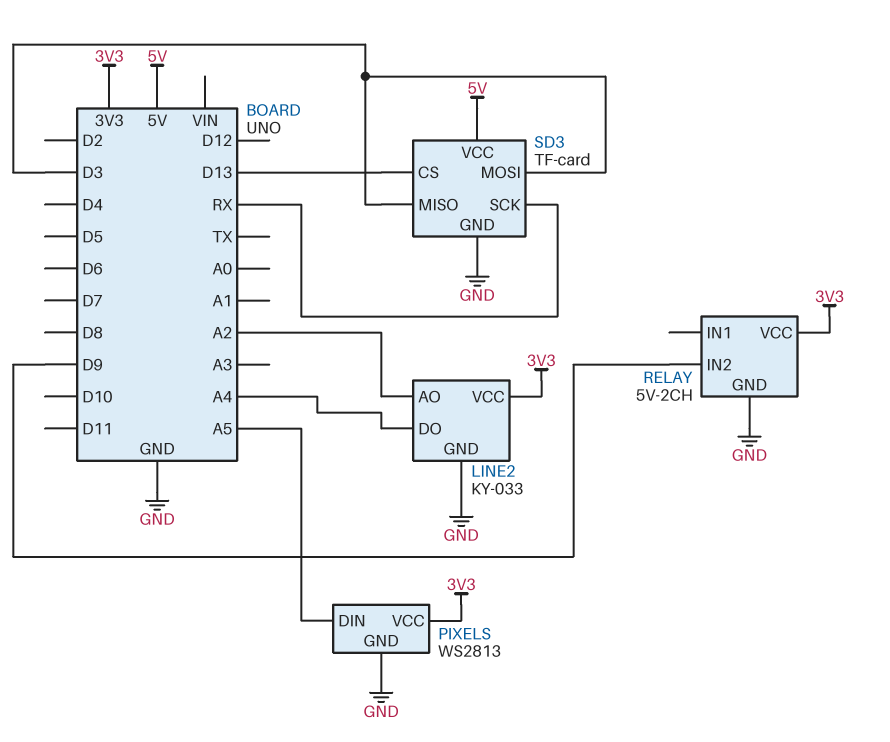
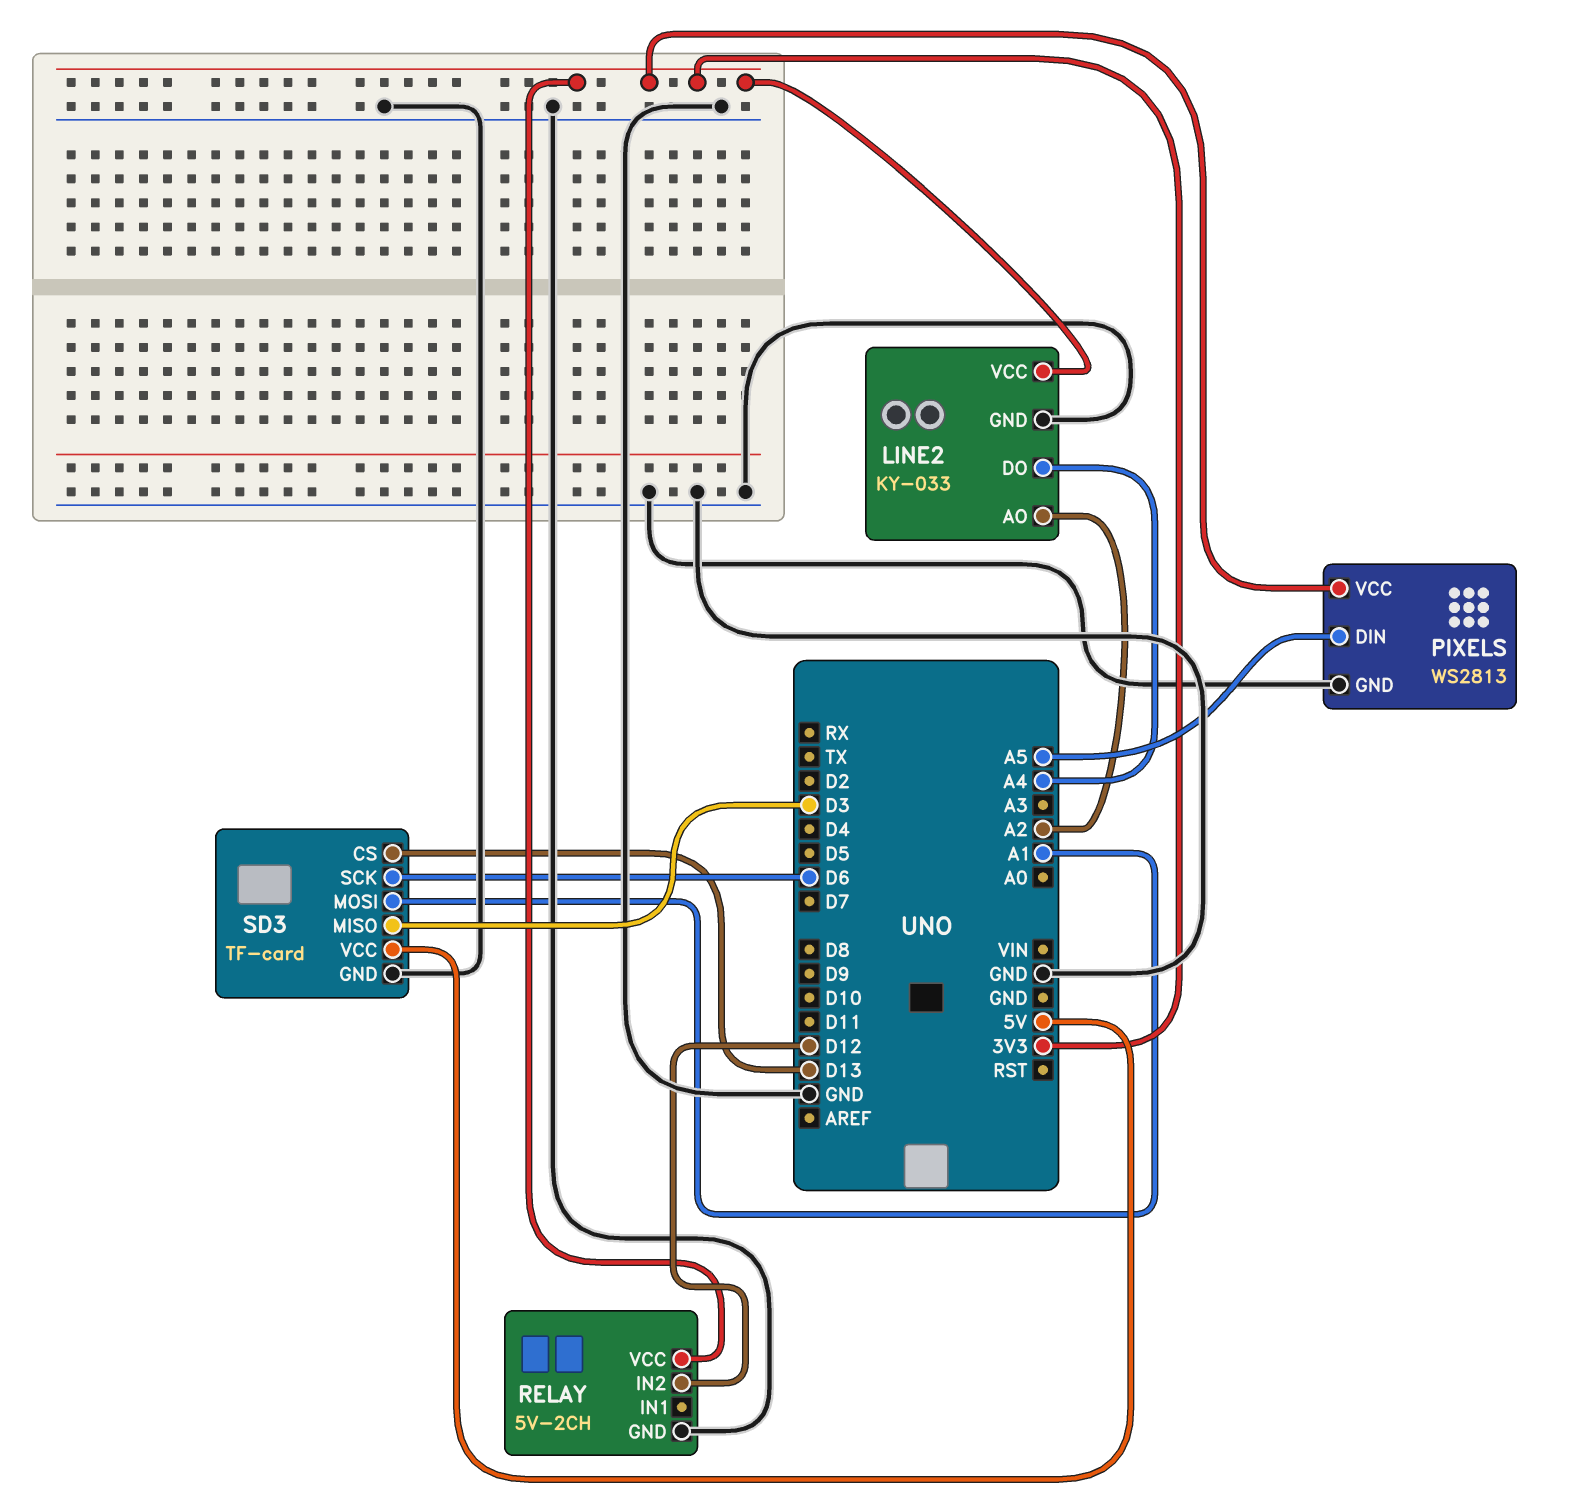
RELAY pin IN2: D9 -> D12
SD3 pin MOSI: D3 -> A1
SD3 pin SCK: RX -> D6

